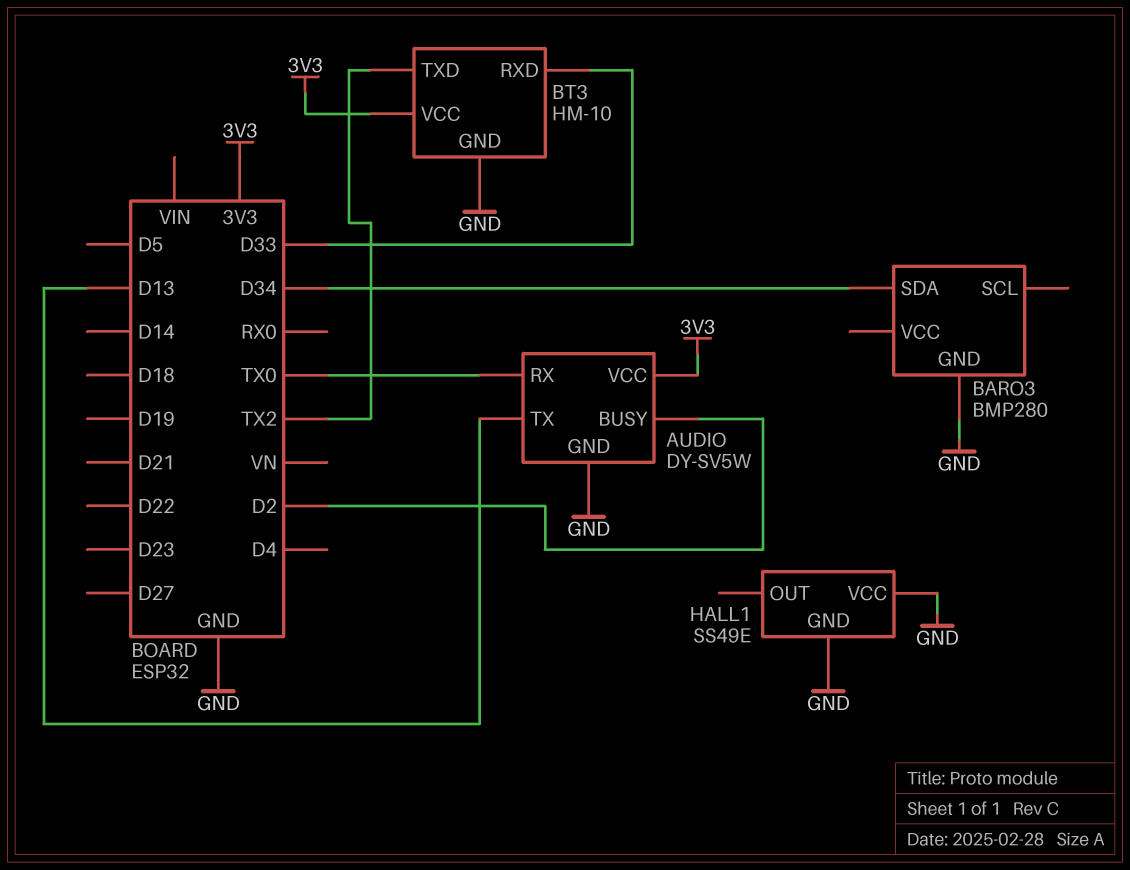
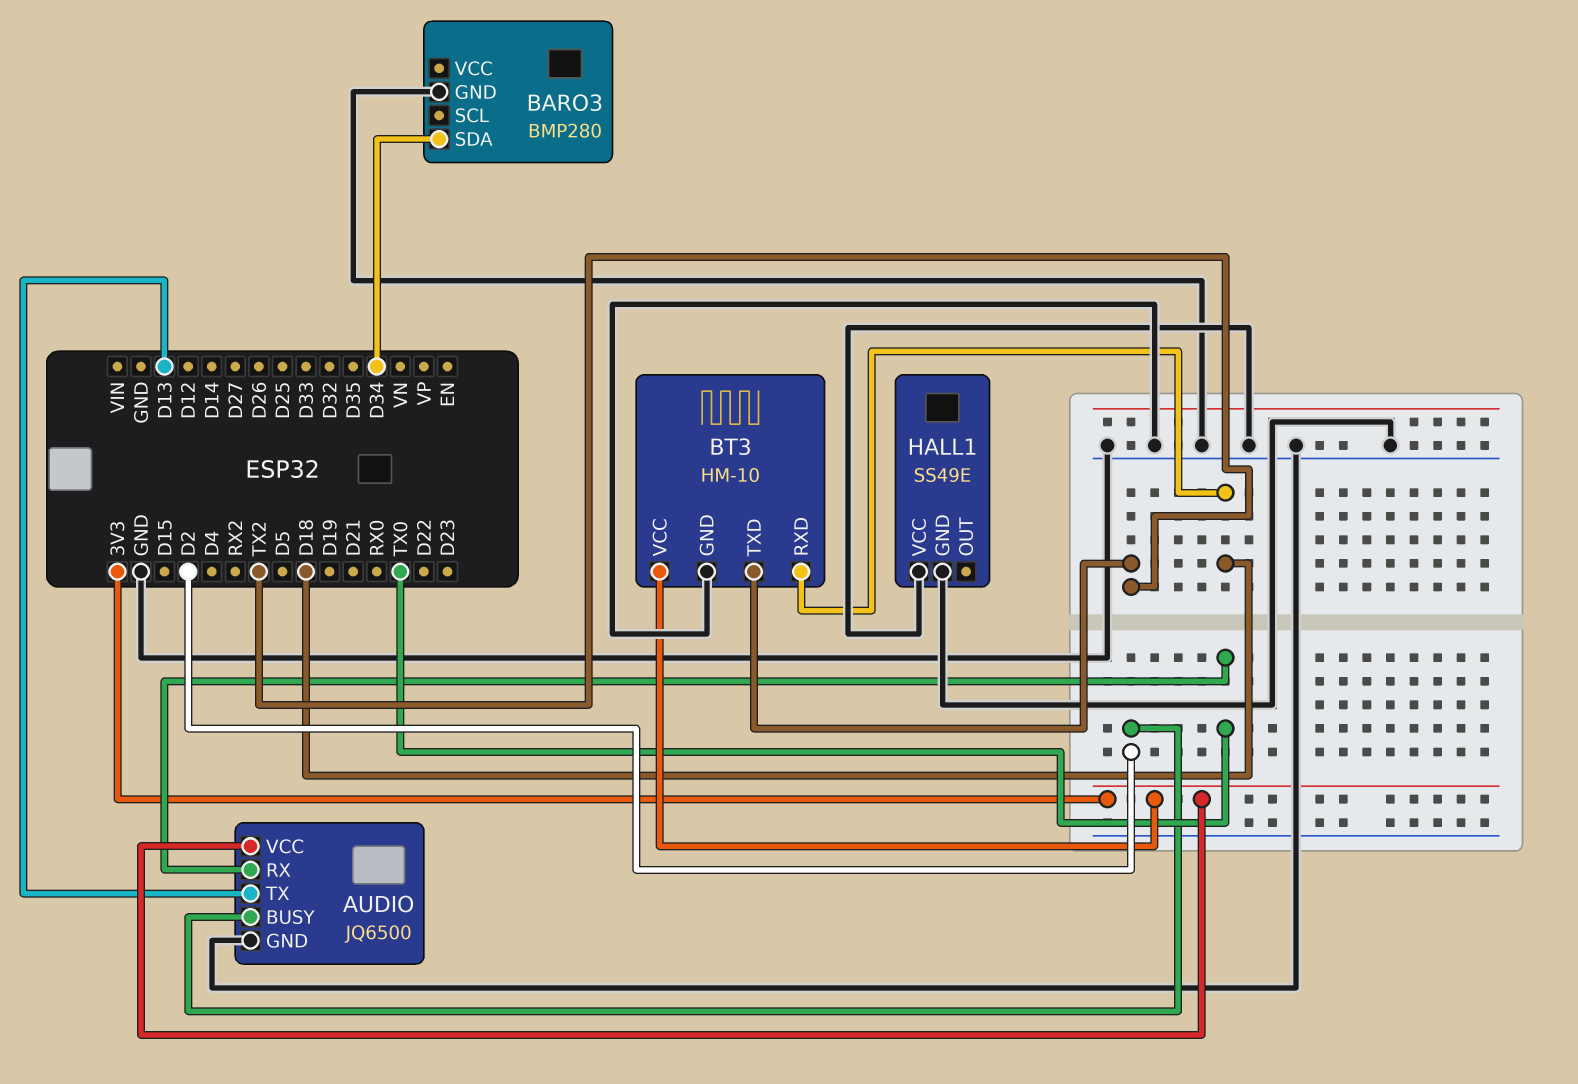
AUDIO: DY-SV5W -> JQ6500
BT3 pin RXD: D33 -> D18

